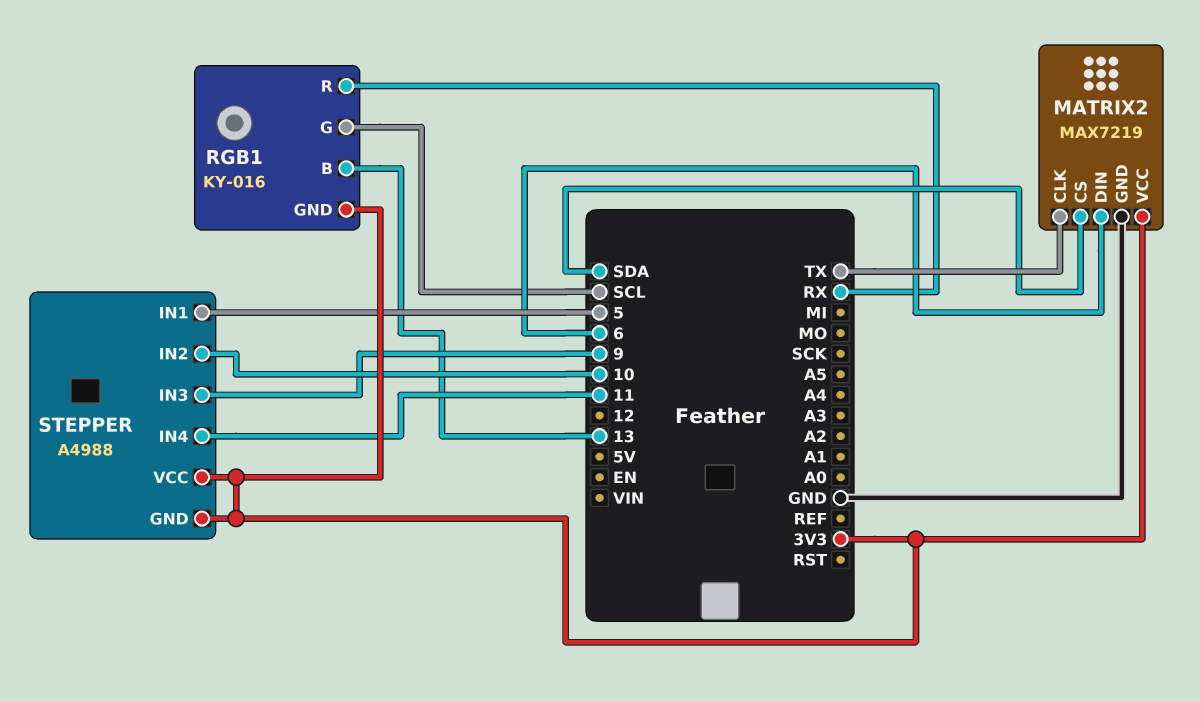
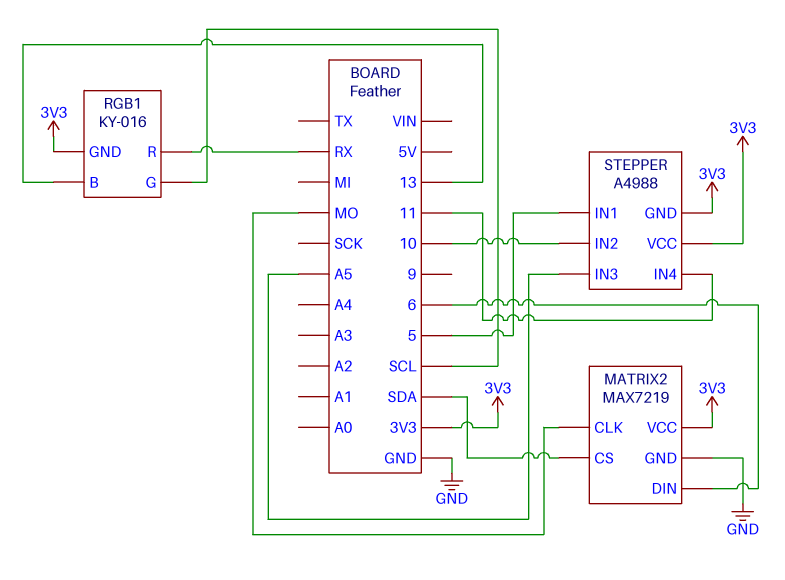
MATRIX2 pin CLK: TX -> MO
STEPPER pin IN3: 9 -> A5

